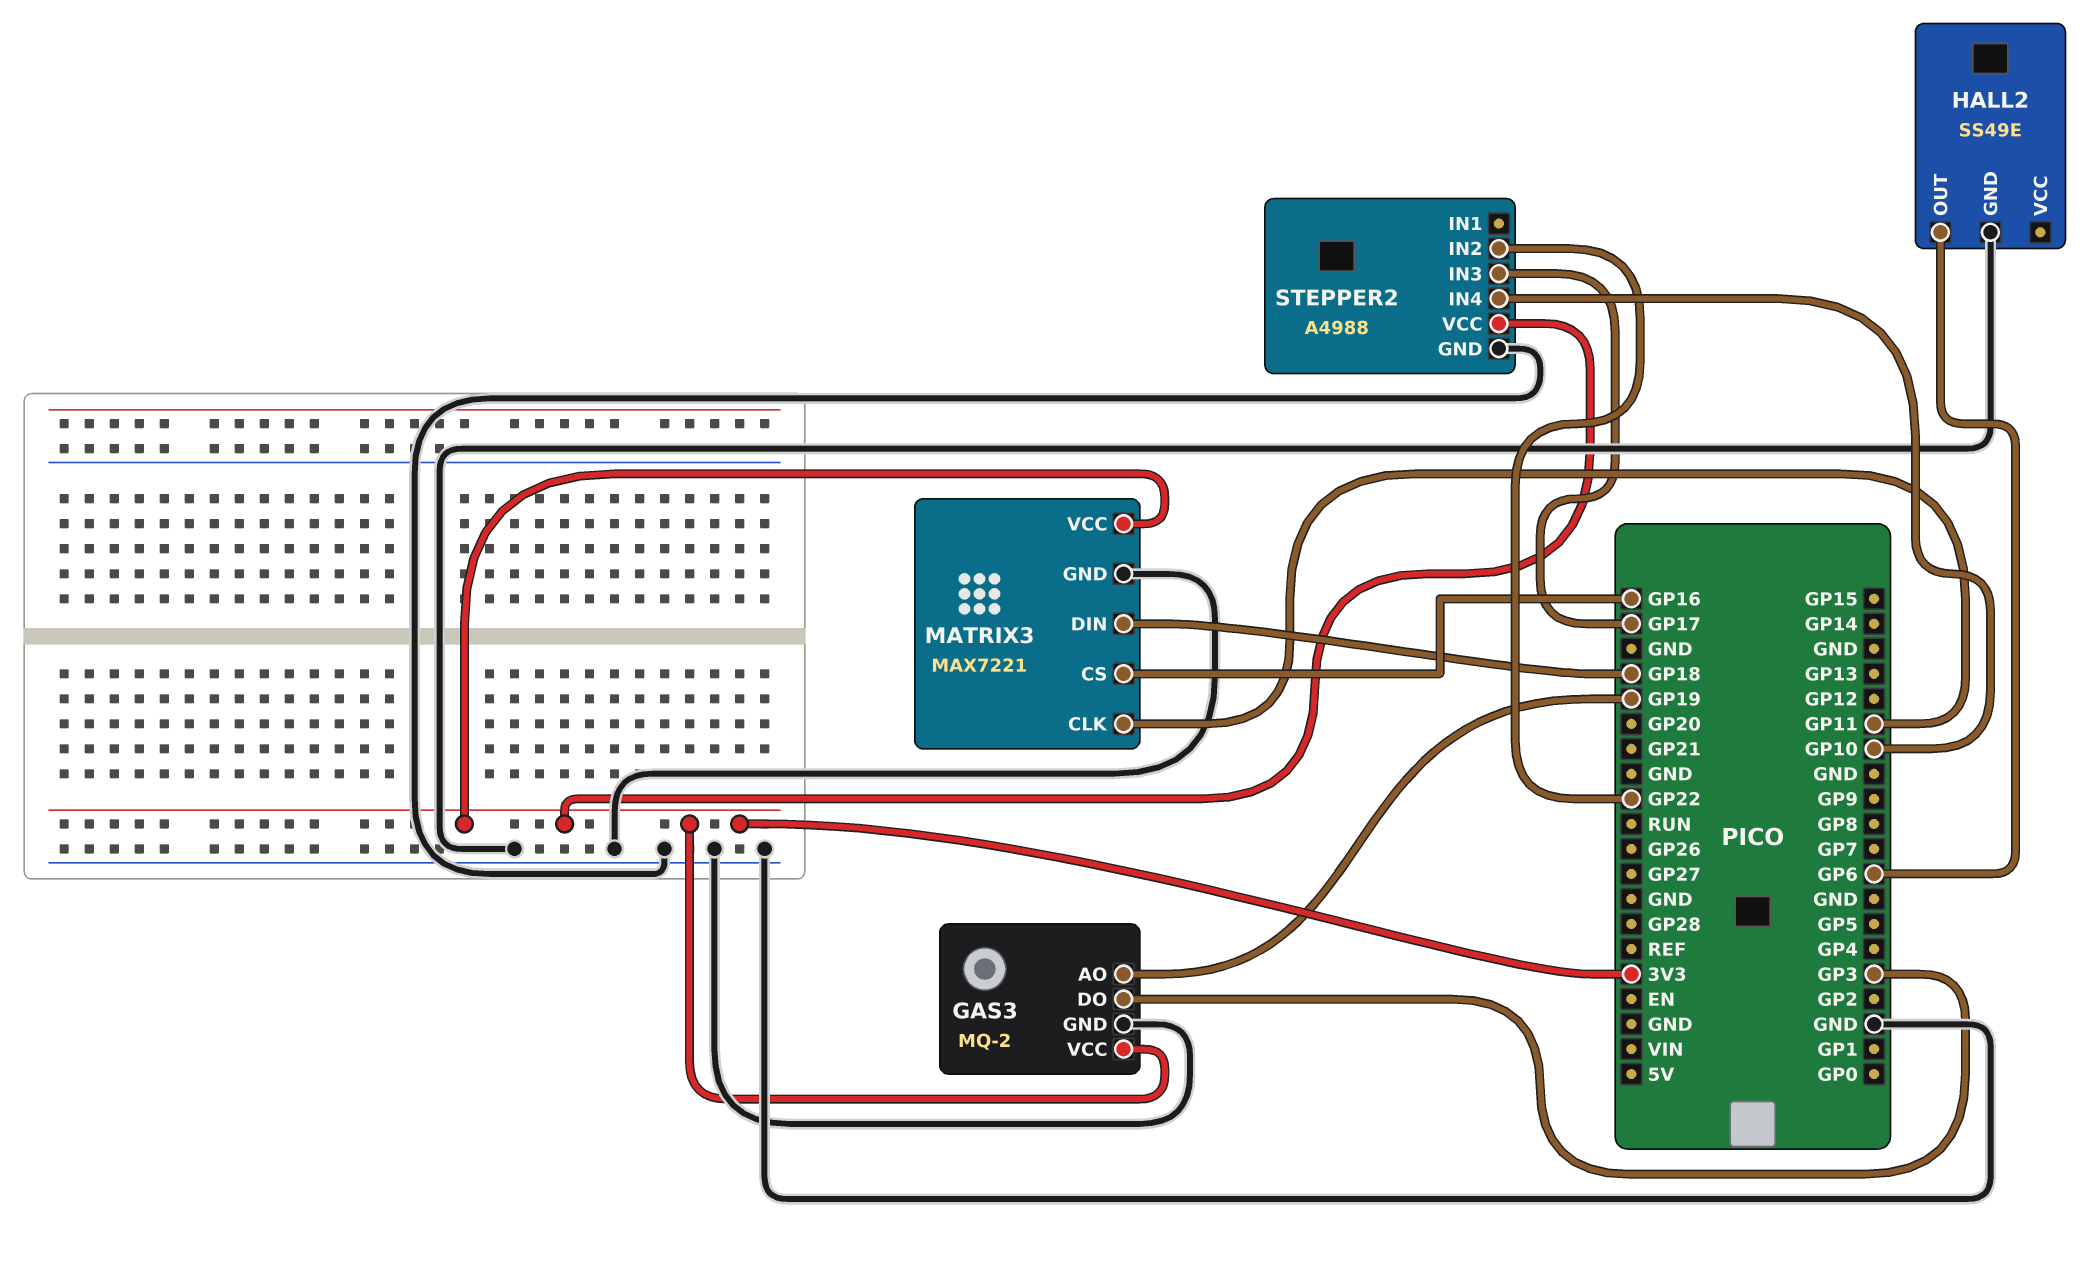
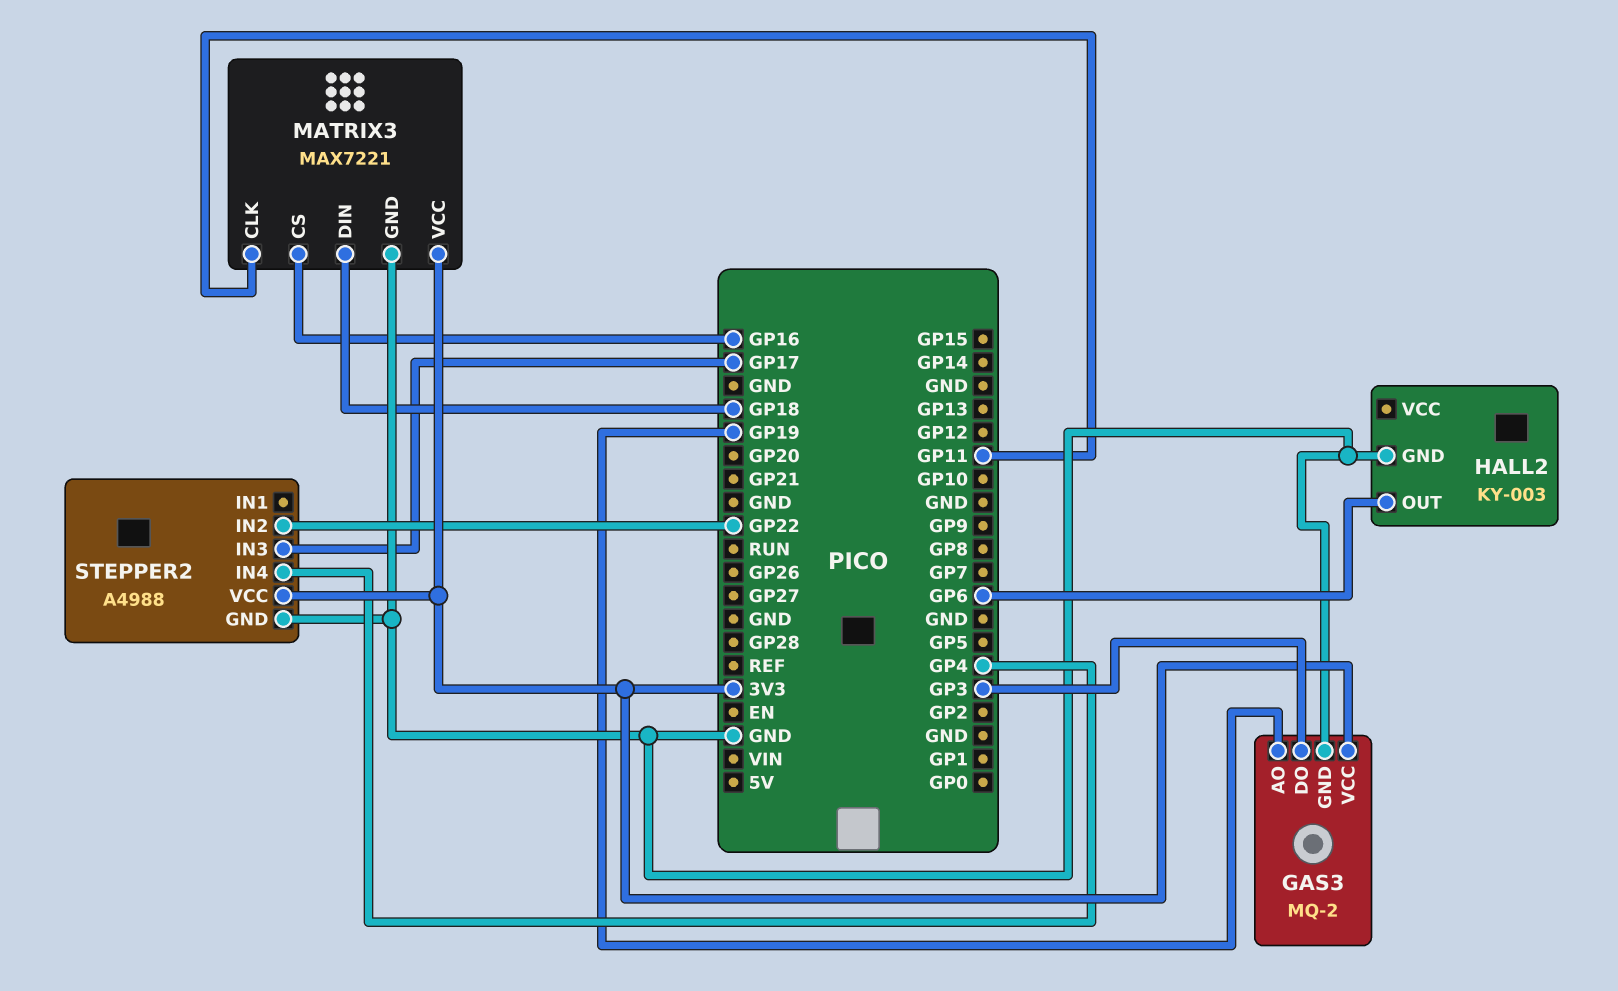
HALL2: SS49E -> KY-003
STEPPER2 pin IN4: GP10 -> GP4

